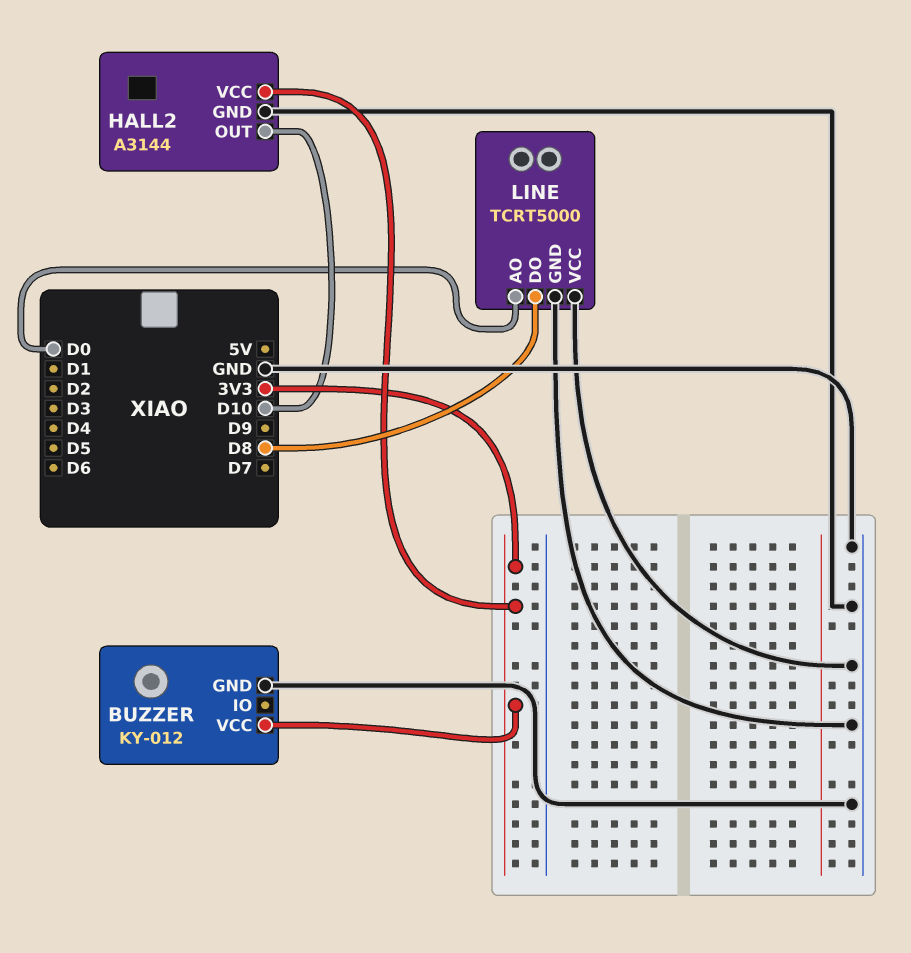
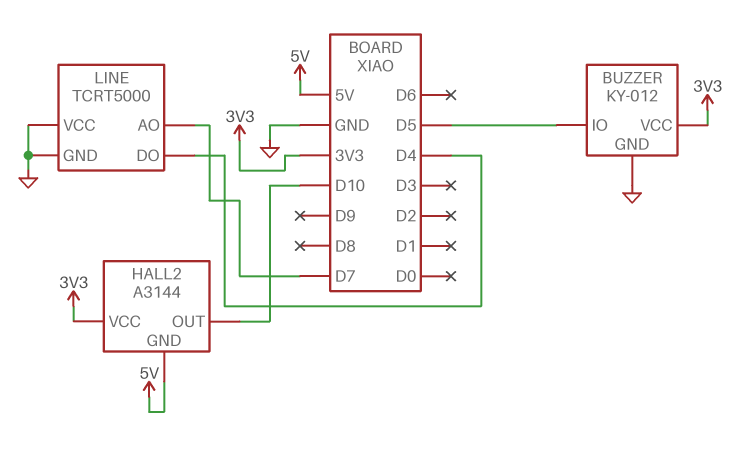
BUZZER pin IO: none -> D5
HALL2 pin GND: GND -> 5V
LINE pin AO: D0 -> D7
LINE pin DO: D8 -> D4

